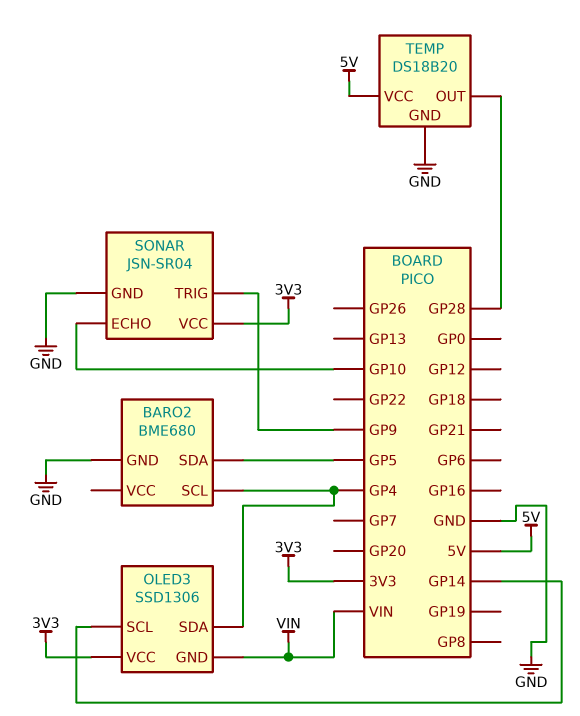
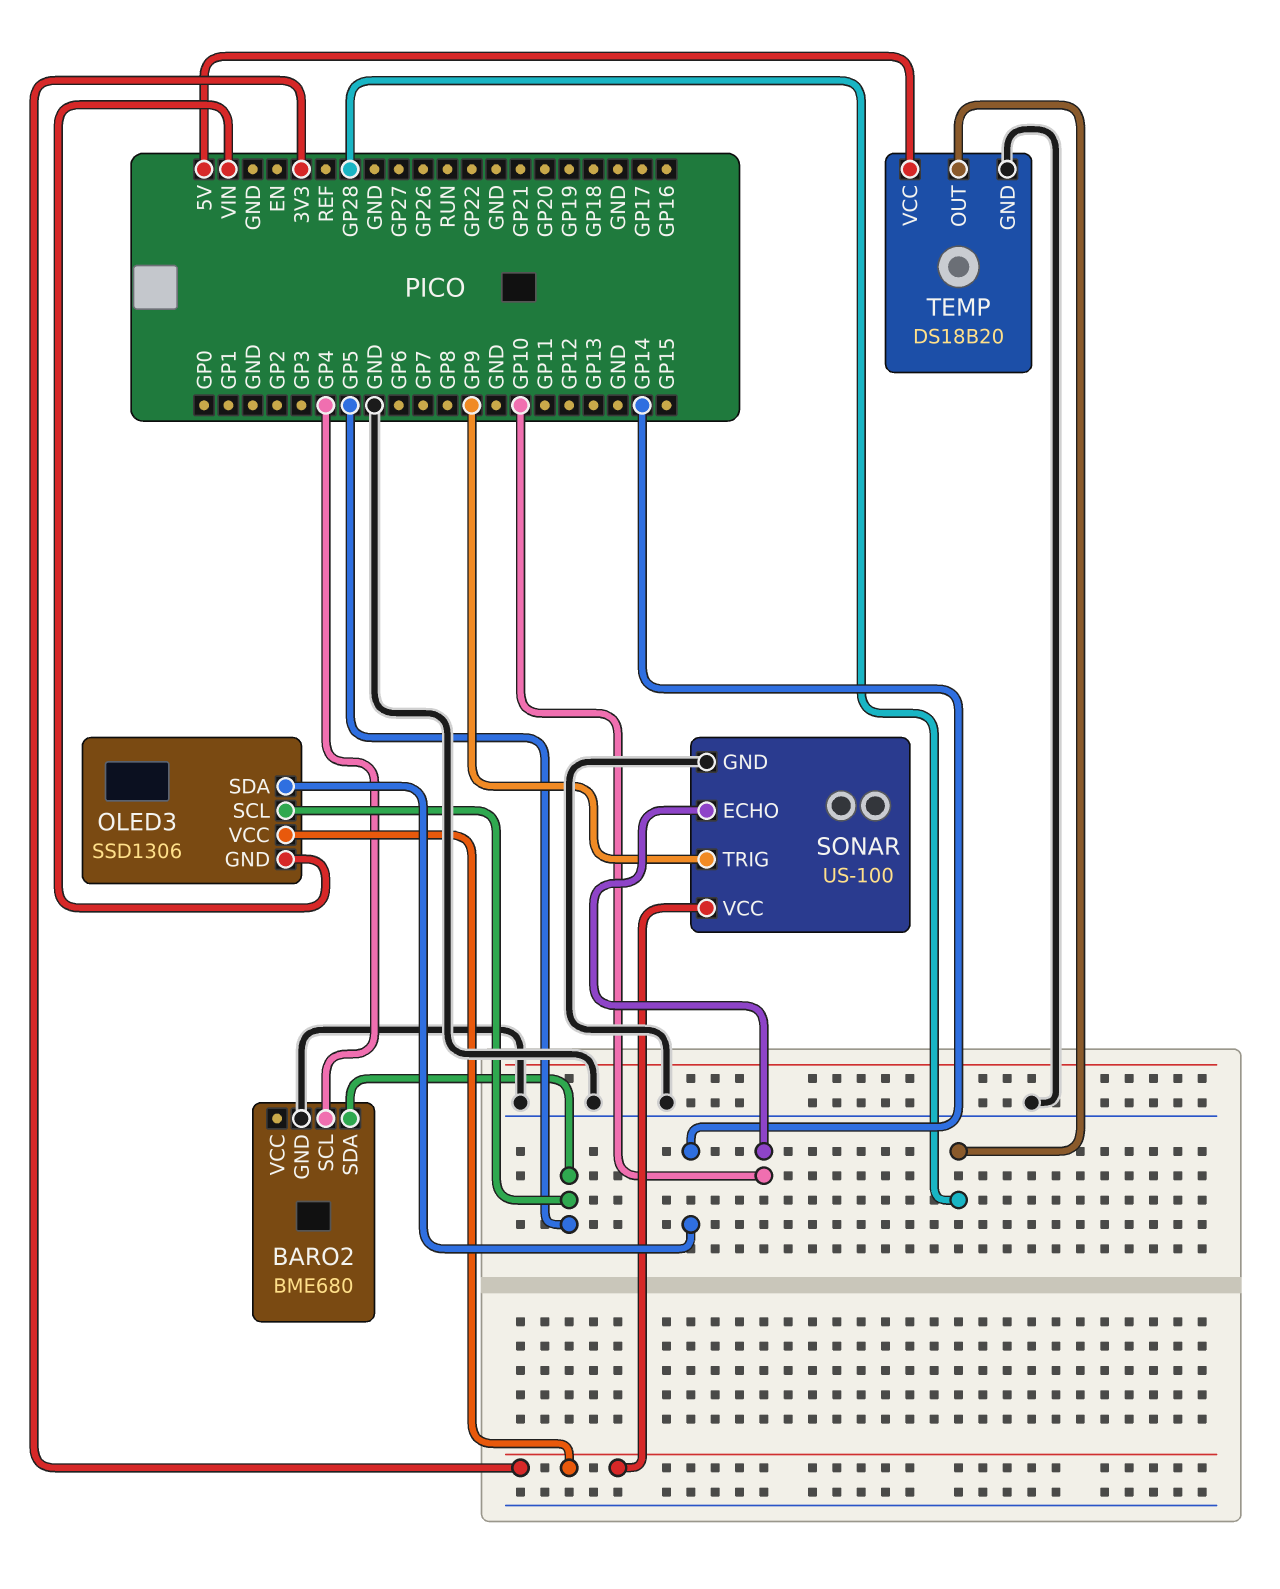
OLED3 pin SCL: GP14 -> GP5
OLED3 pin SDA: GP4 -> GP14
SONAR: JSN-SR04 -> US-100

